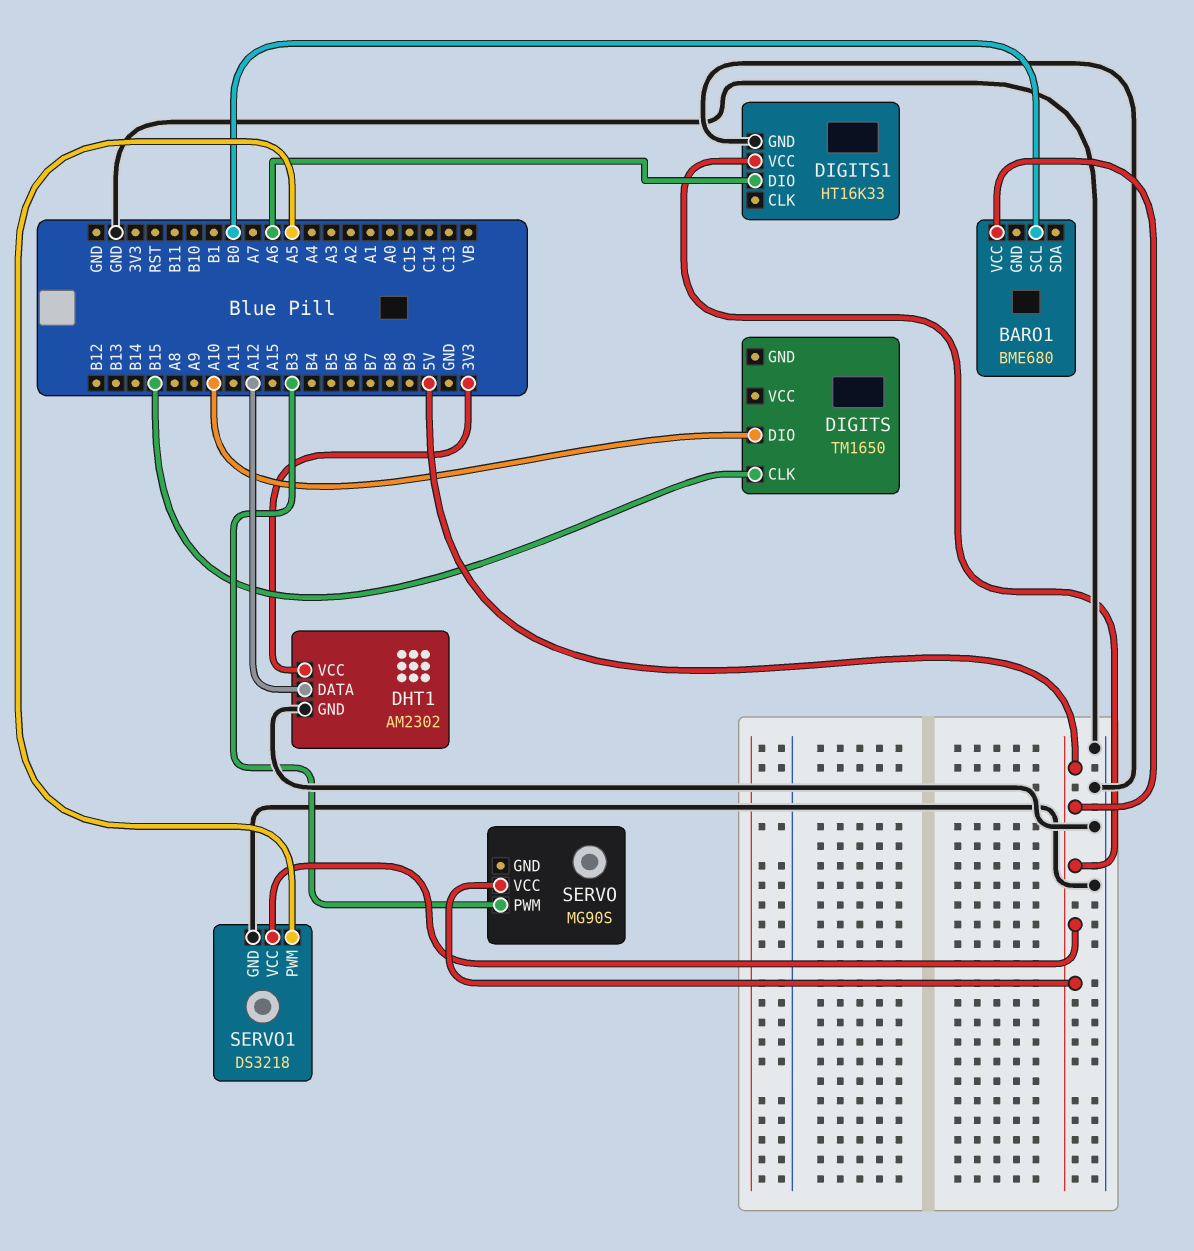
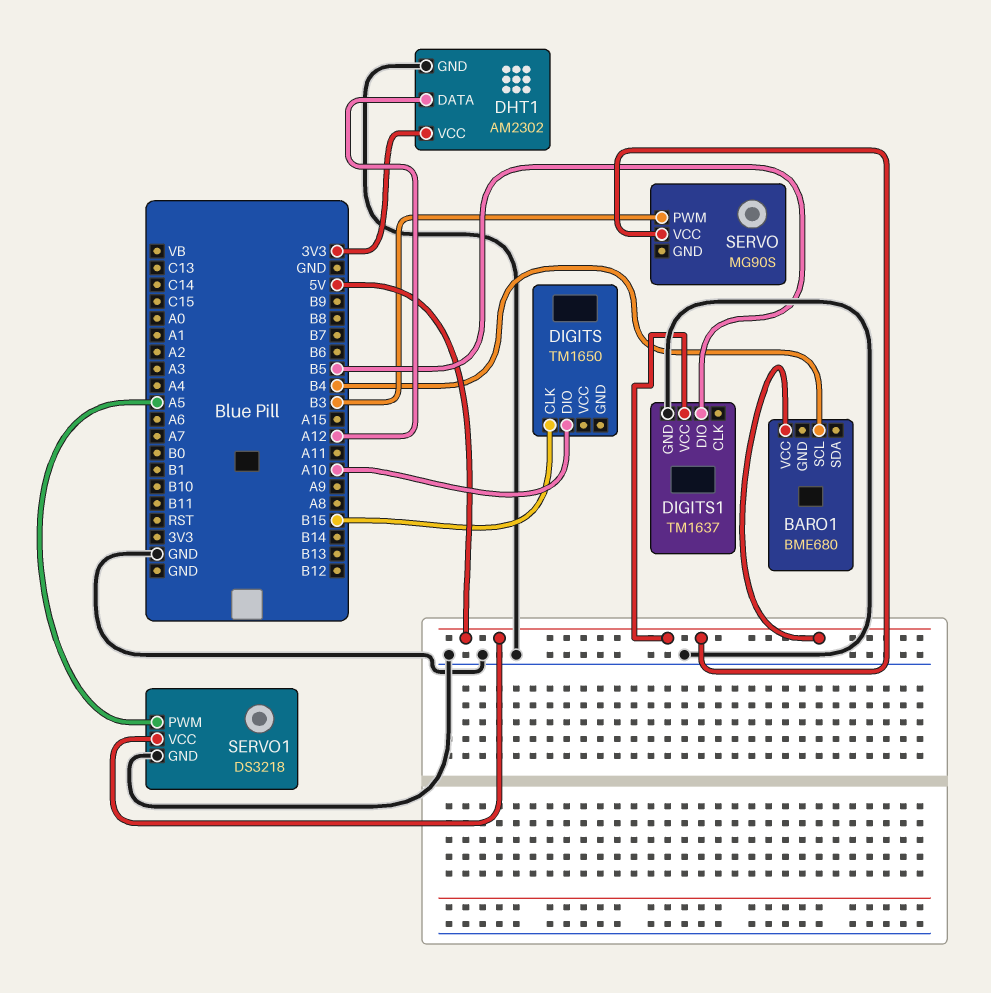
BARO1 pin SCL: B0 -> B4
DIGITS1: HT16K33 -> TM1637
DIGITS1 pin DIO: A6 -> B5

